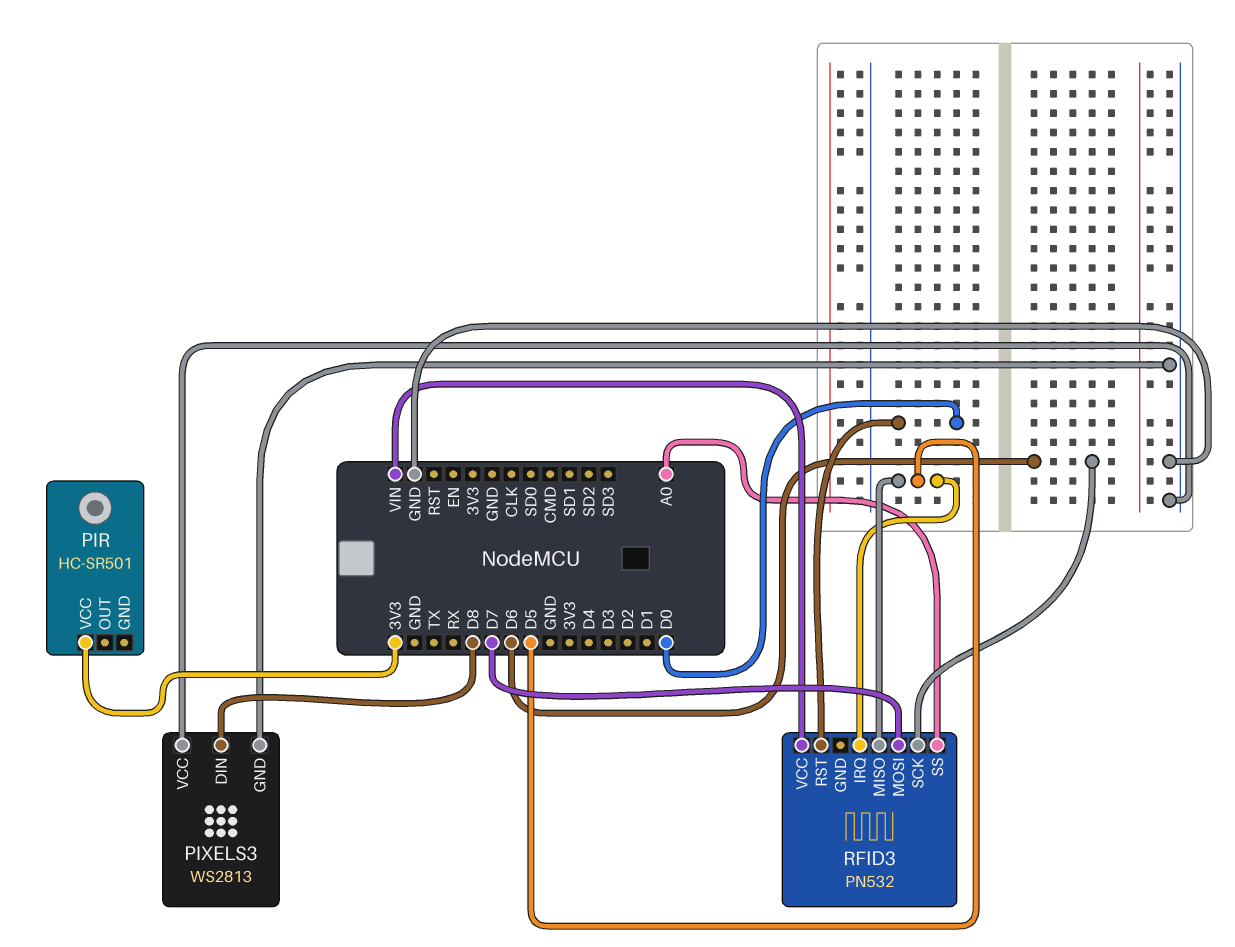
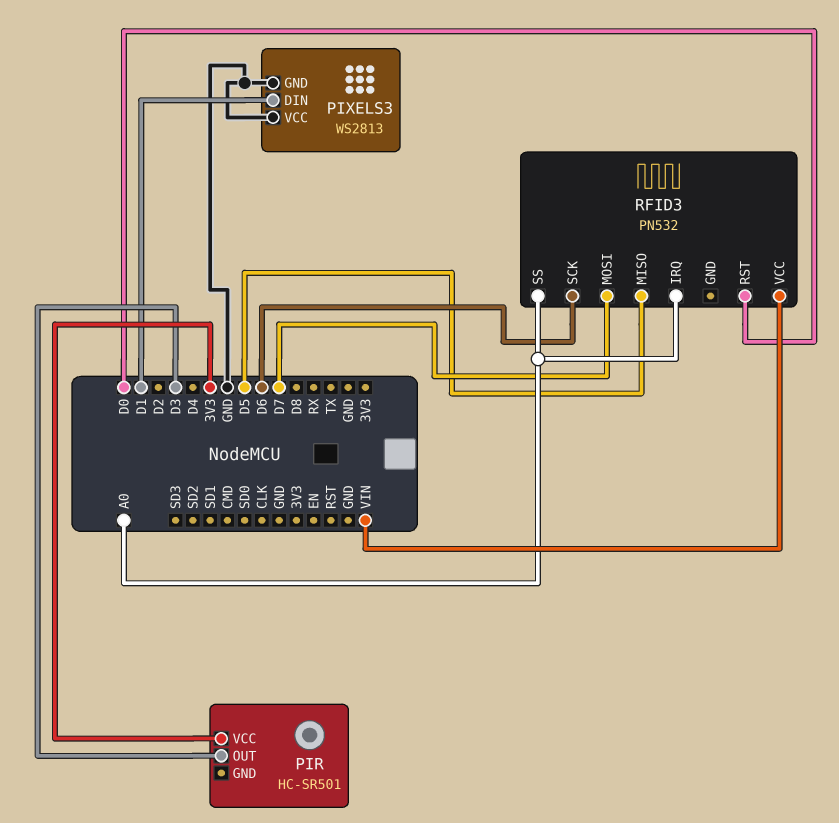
PIR pin OUT: none -> D3
PIXELS3 pin DIN: D8 -> D1
RFID3 pin IRQ: D5 -> A0

